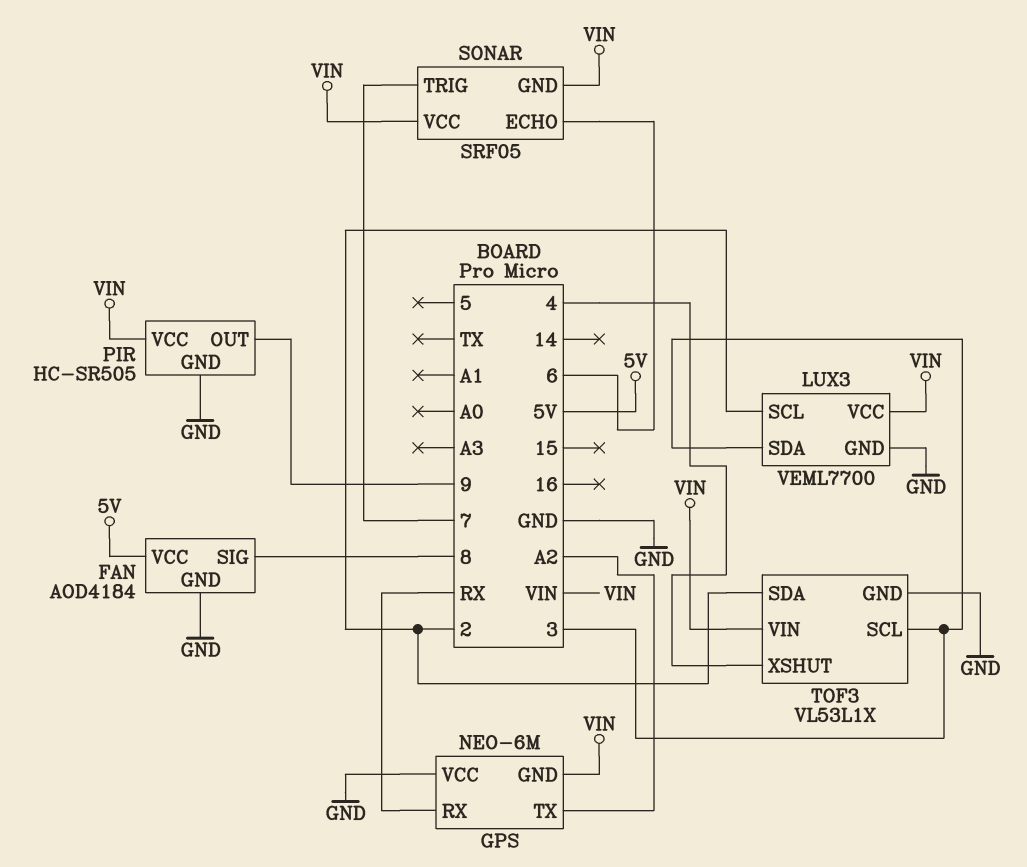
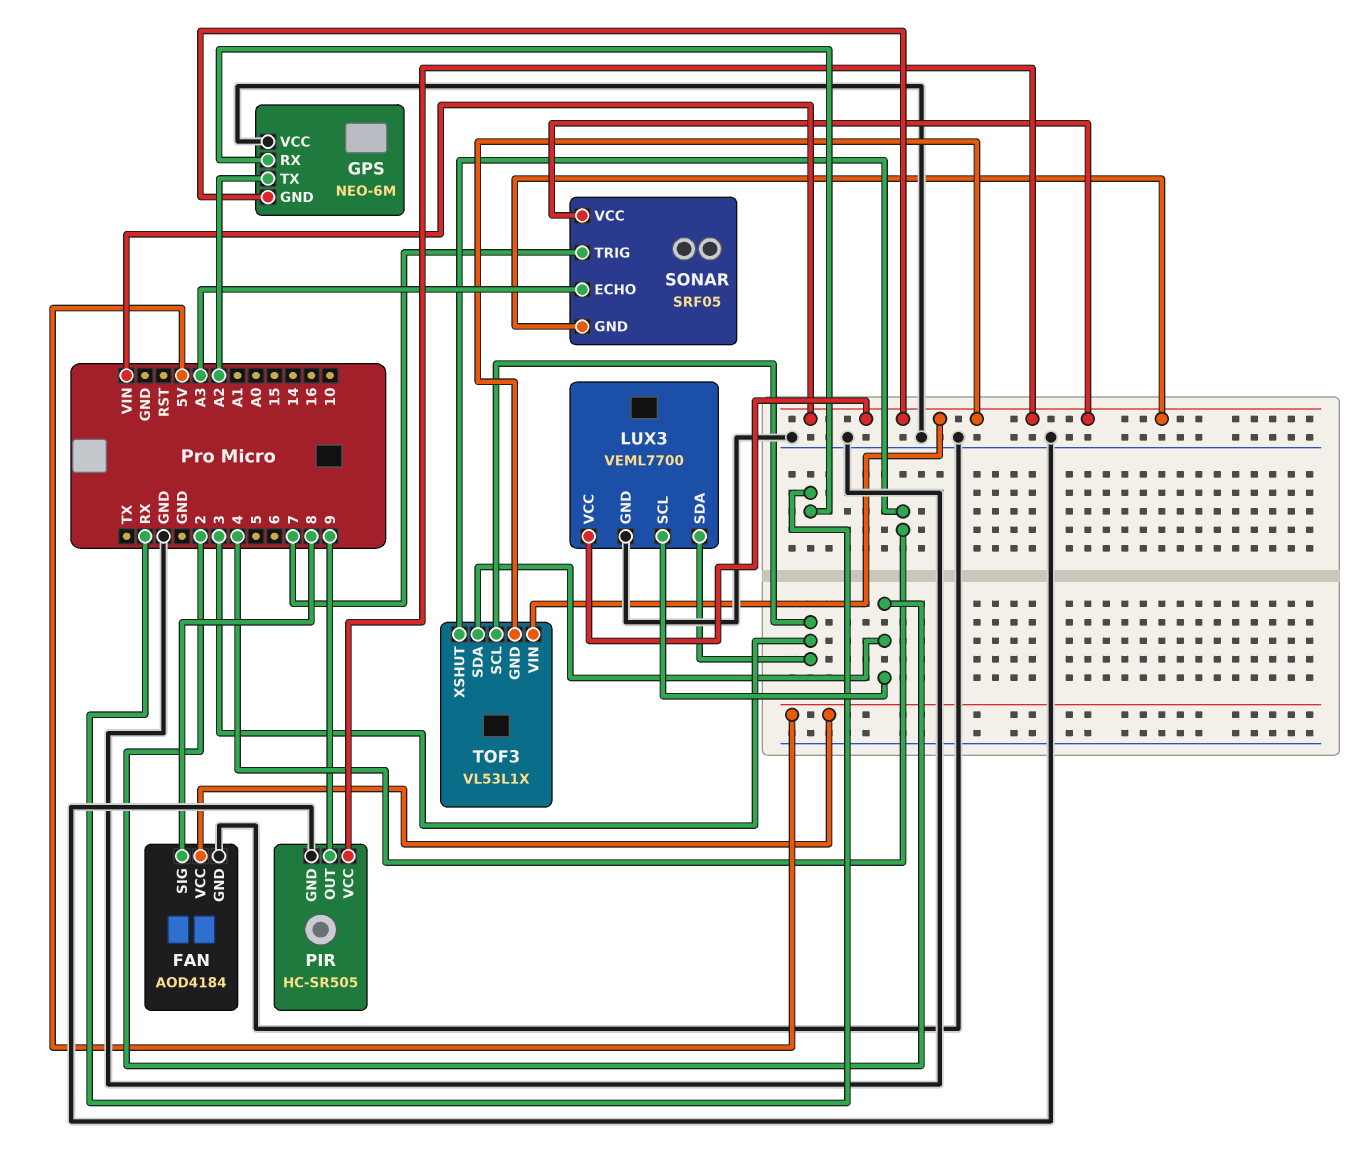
SONAR pin ECHO: 6 -> A3
TOF3 pin GND: GND -> VIN

